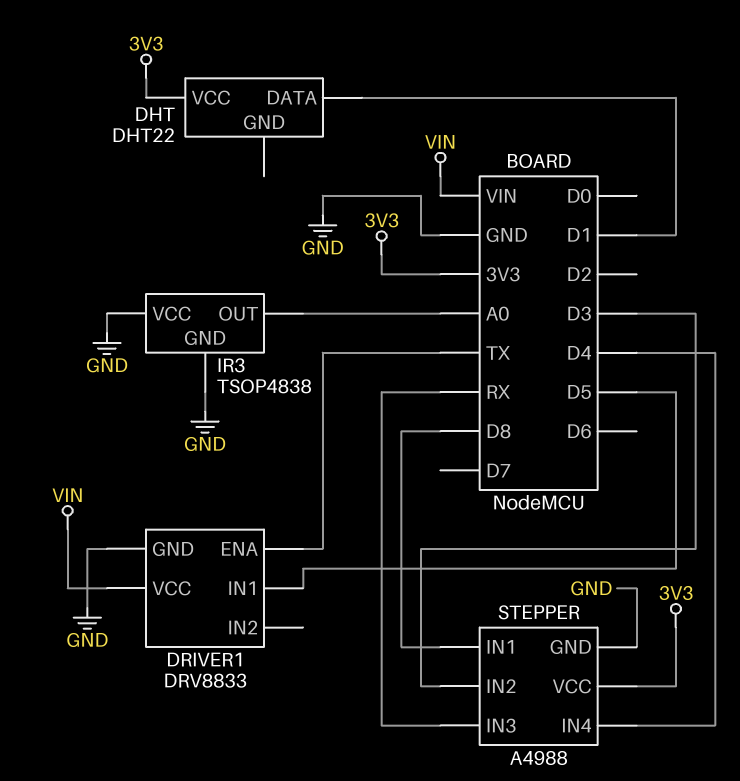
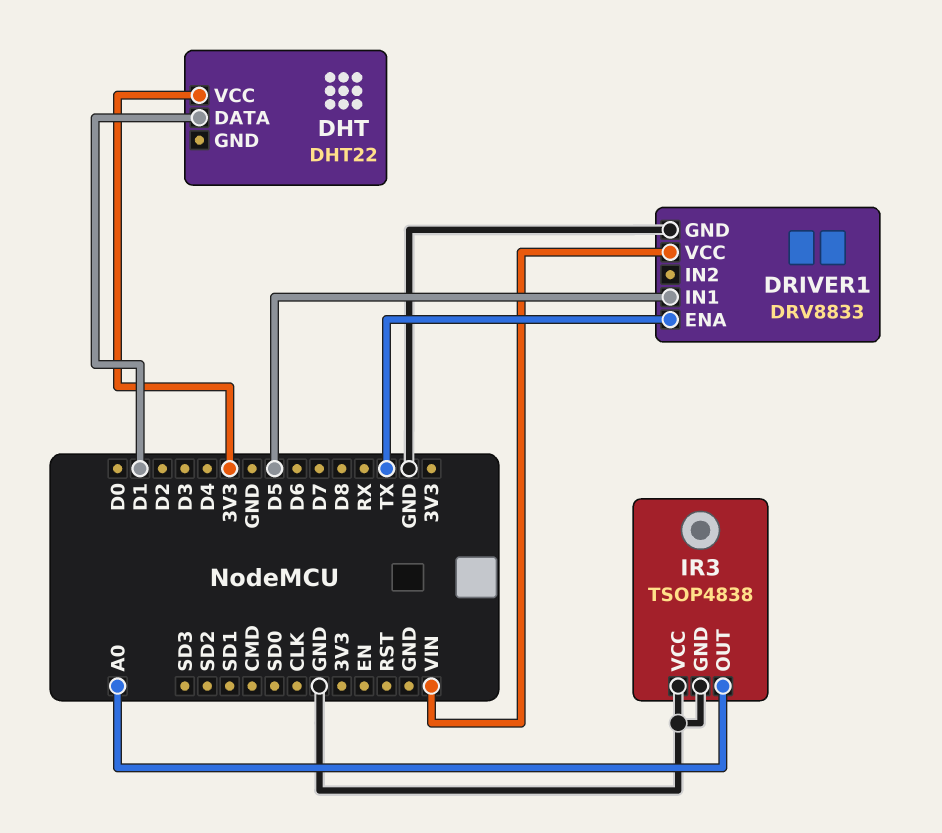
STEPPER: A4988 -> none
STEPPER pin GND: GND -> none
STEPPER pin IN1: D8 -> none
STEPPER pin IN2: D3 -> none
STEPPER pin IN3: RX -> none
STEPPER pin IN4: D4 -> none
STEPPER pin VCC: 3V3 -> none

